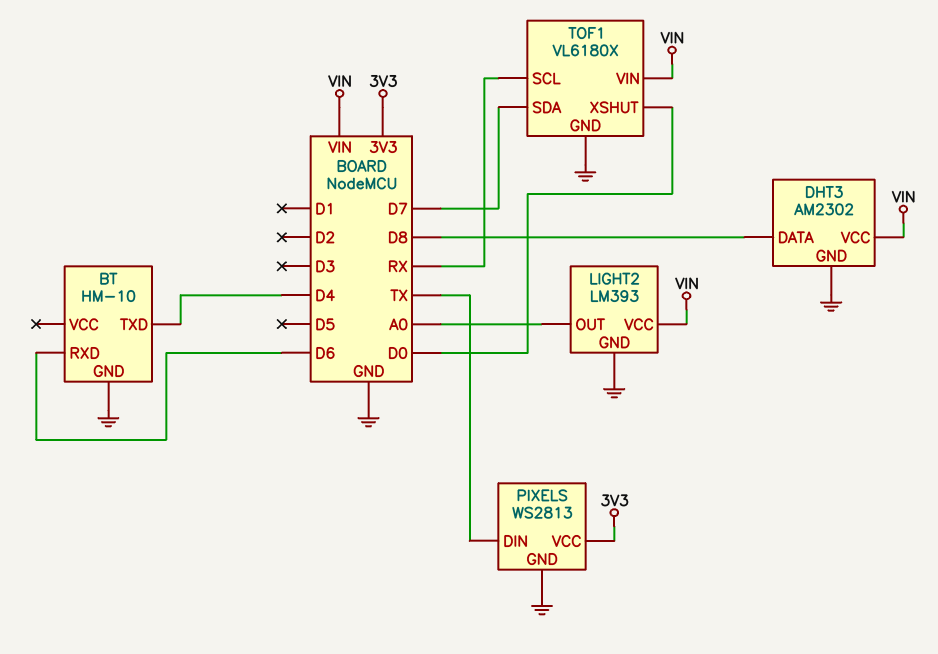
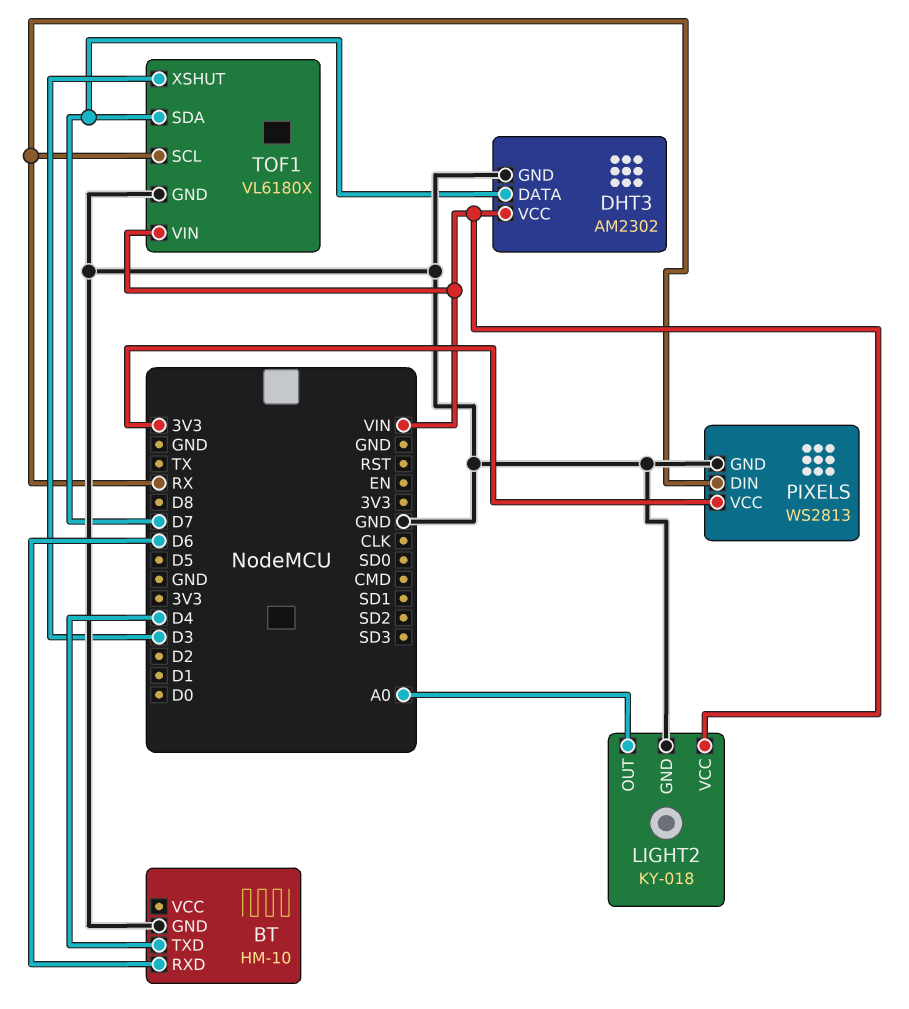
DHT3 pin DATA: D8 -> D7
LIGHT2: LM393 -> KY-018
PIXELS pin DIN: TX -> RX
TOF1 pin XSHUT: D0 -> D3

